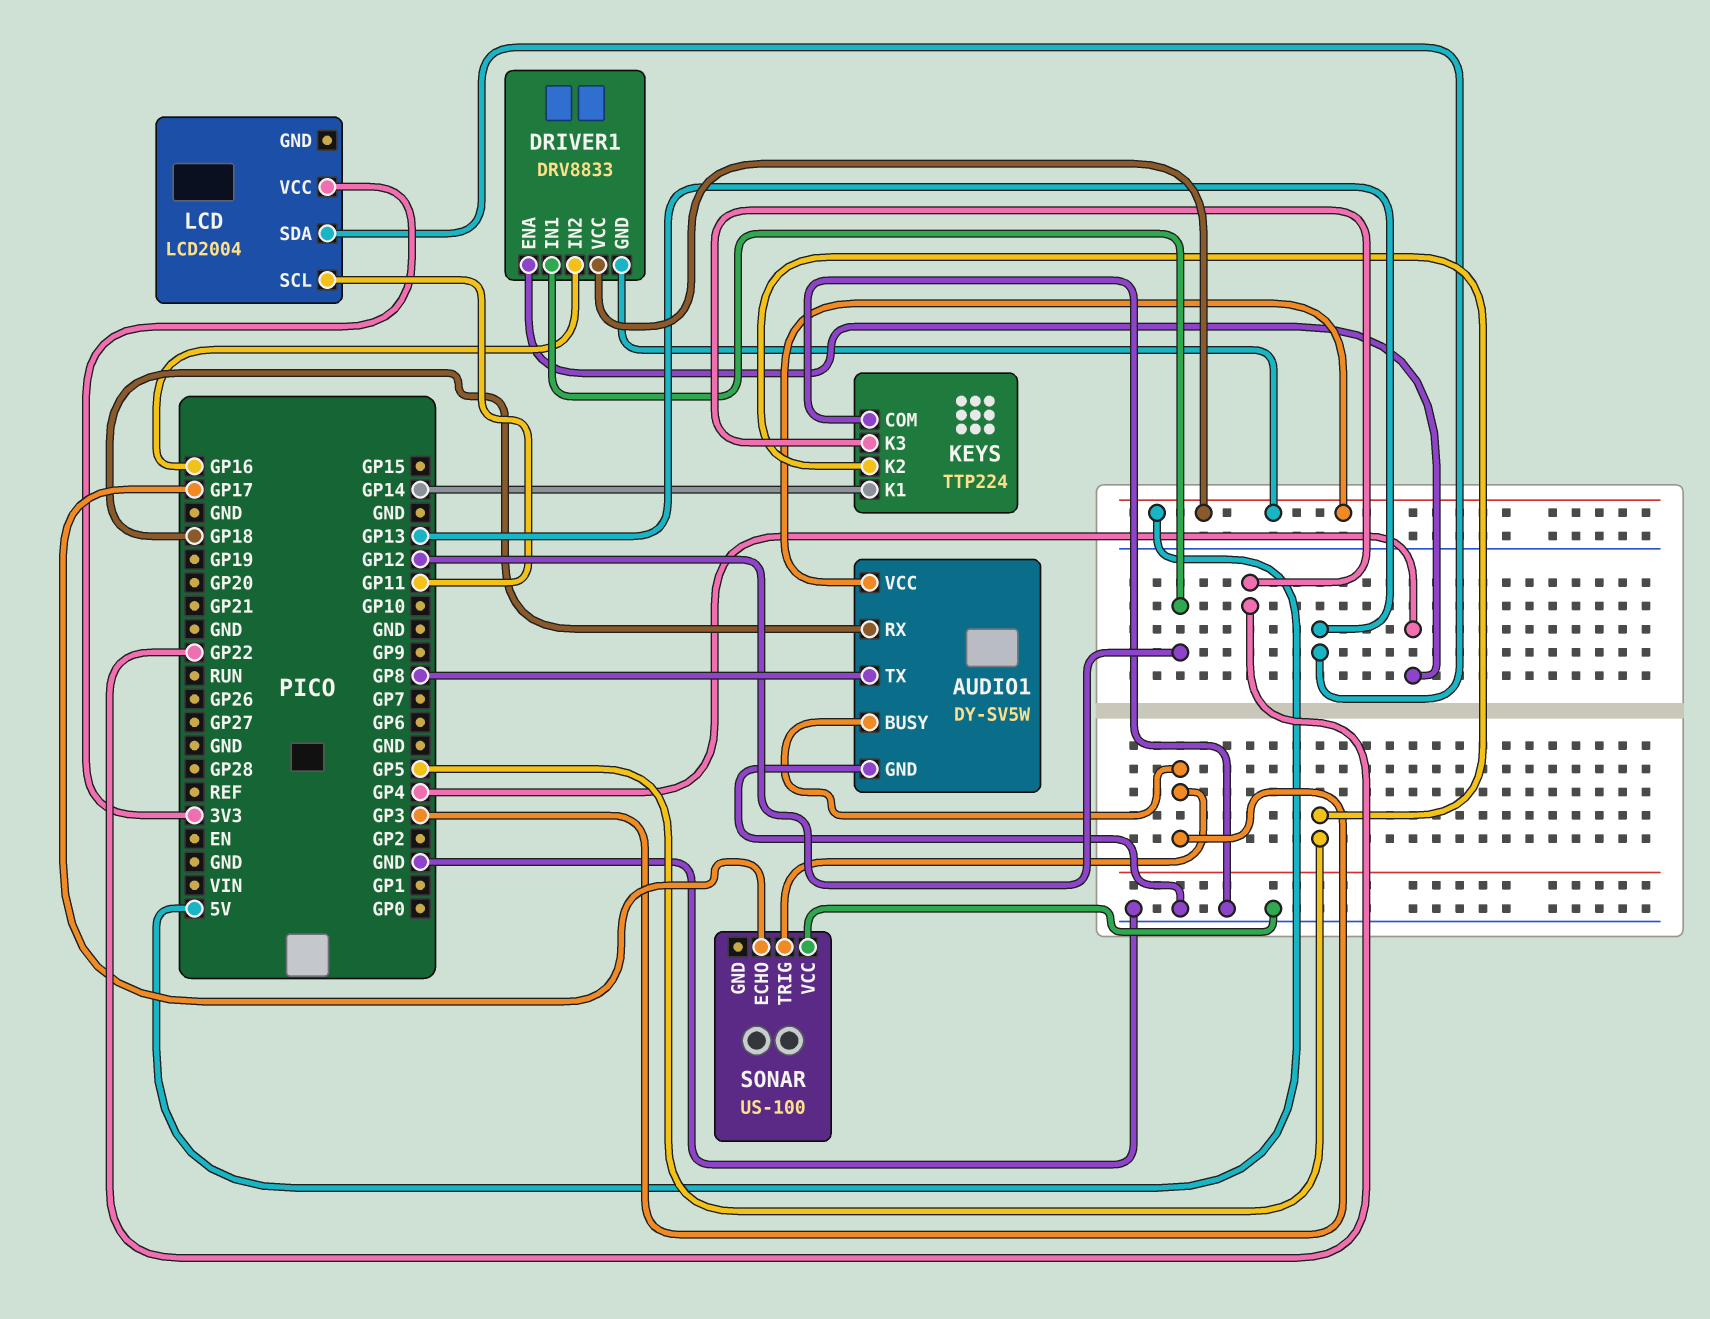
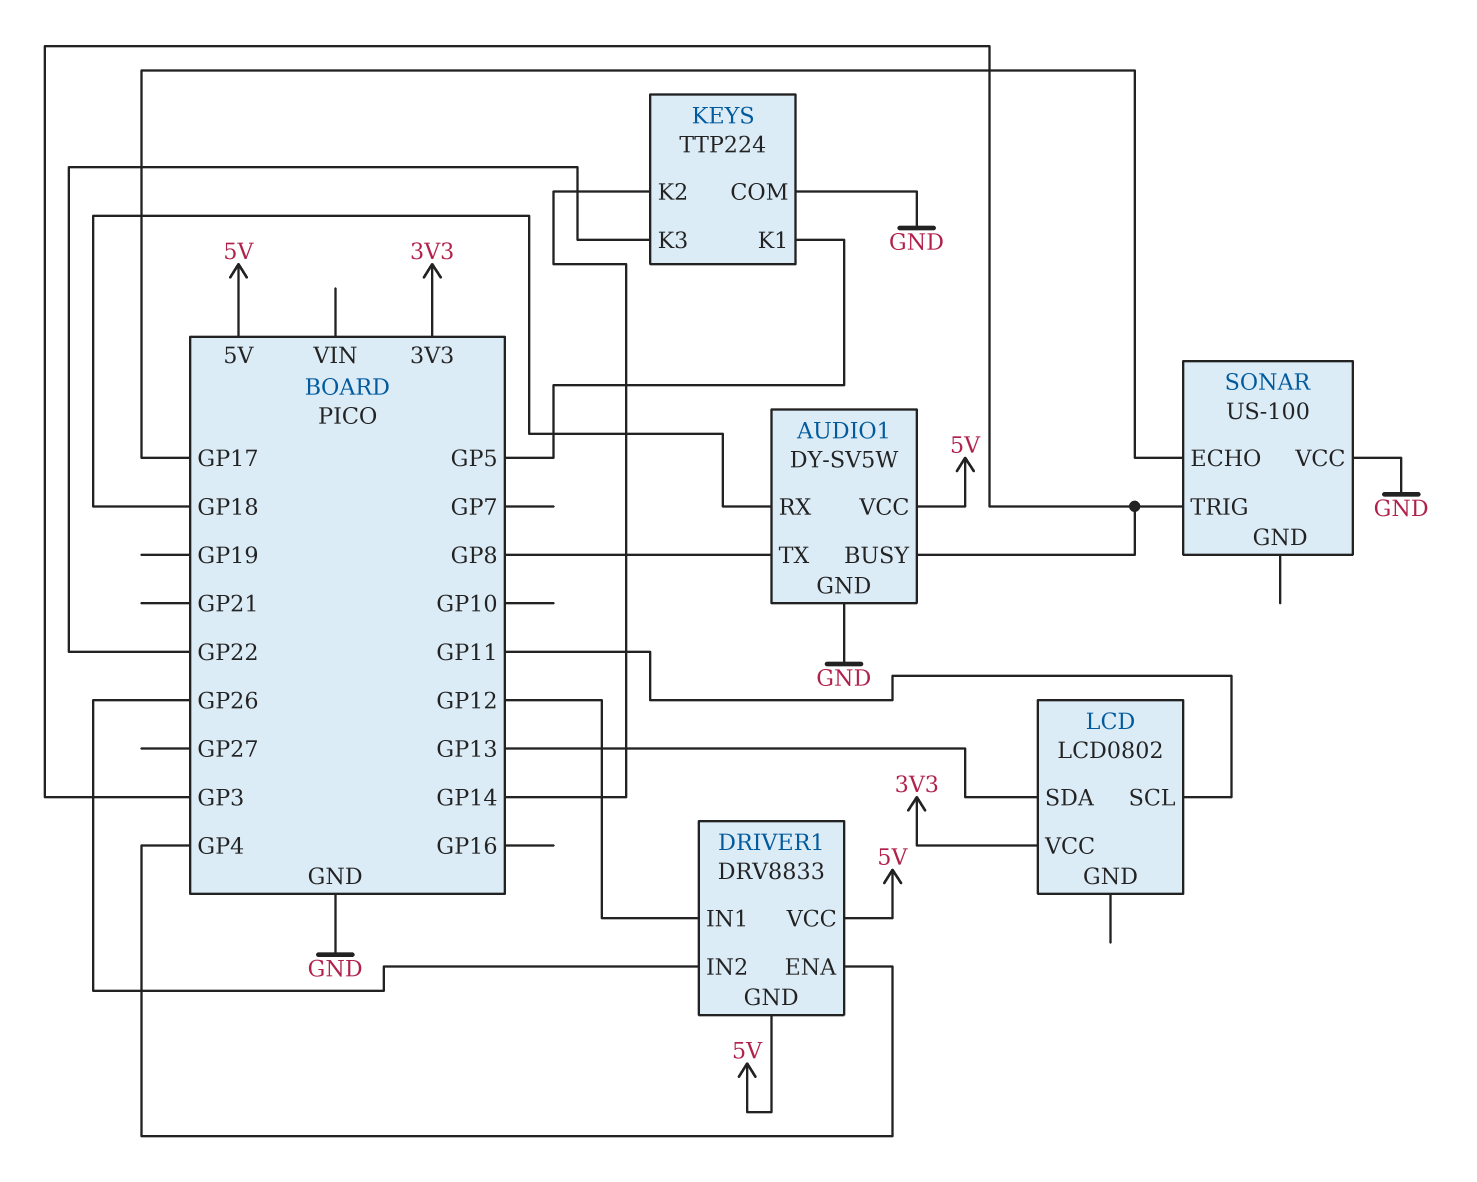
DRIVER1 pin IN2: GP16 -> GP26
KEYS pin K1: GP14 -> GP5
KEYS pin K2: GP5 -> GP14
LCD: LCD2004 -> LCD0802

